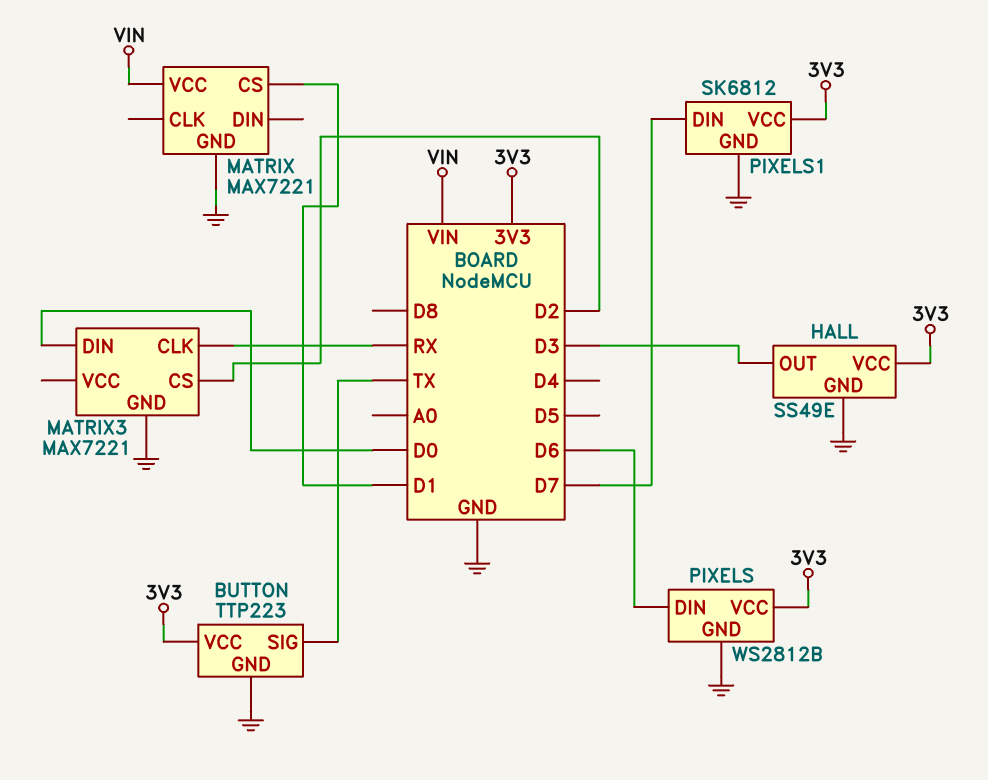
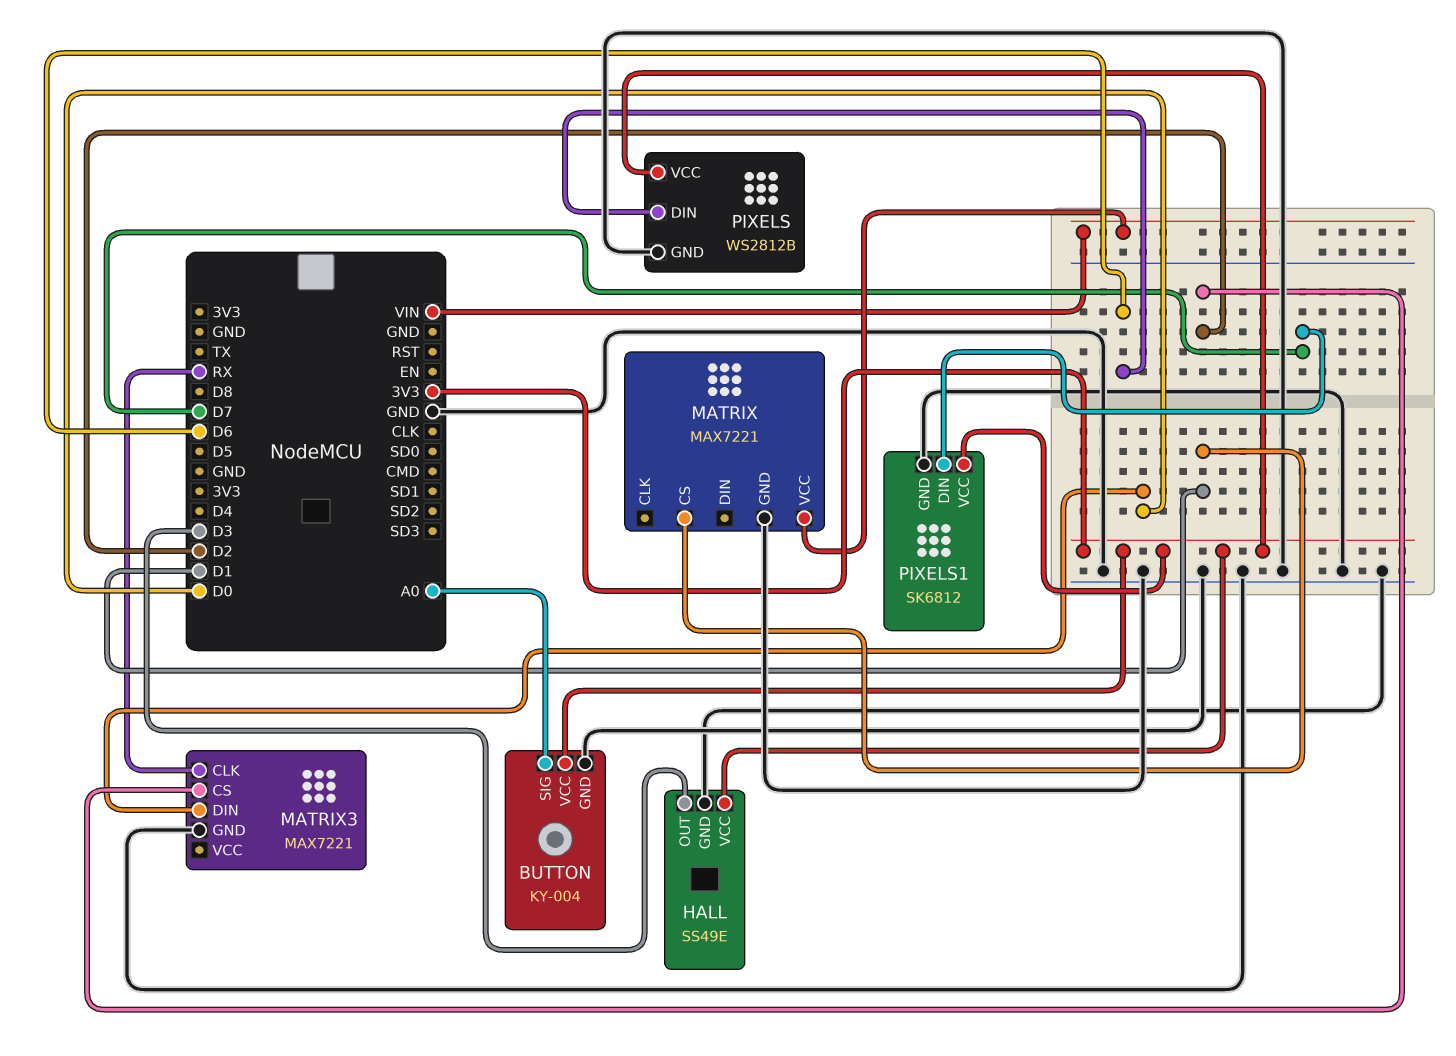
BUTTON: TTP223 -> KY-004
BUTTON pin SIG: TX -> A0

